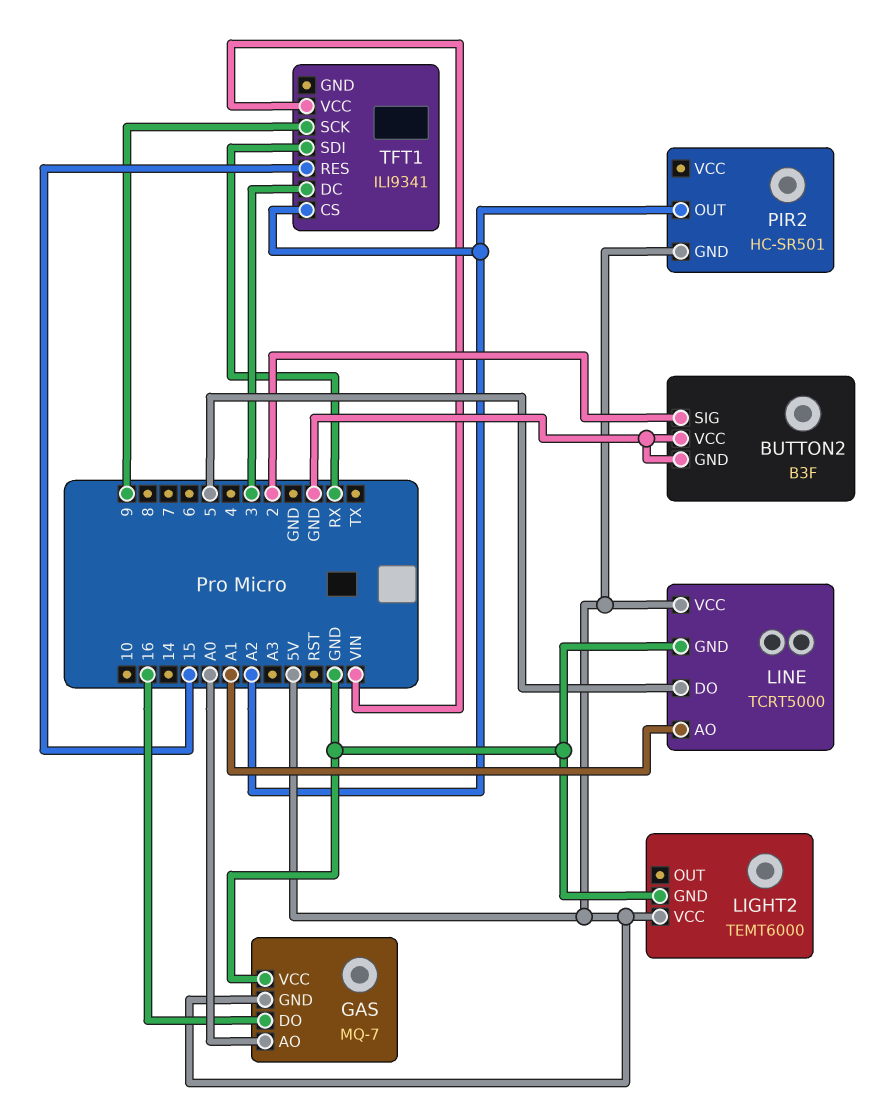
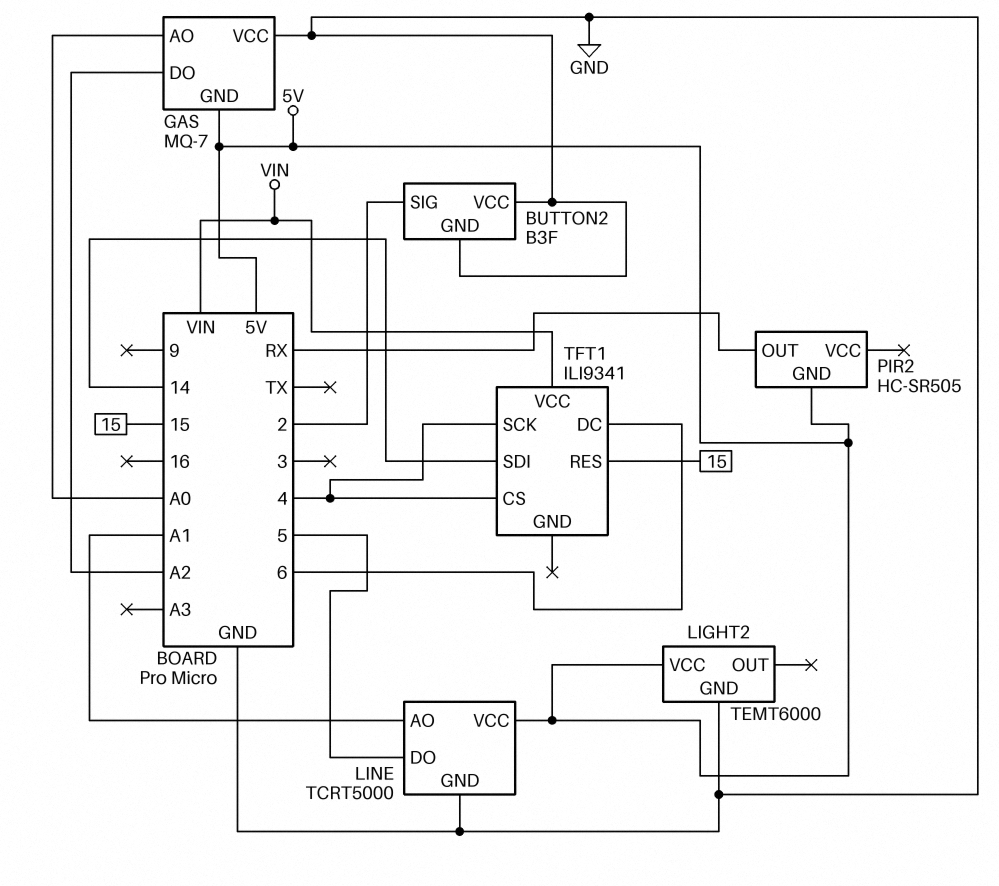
GAS pin DO: 16 -> A2
PIR2: HC-SR501 -> HC-SR505
PIR2 pin OUT: A2 -> RX
TFT1 pin CS: A2 -> 4
TFT1 pin DC: 3 -> 6
TFT1 pin SCK: 9 -> 4
TFT1 pin SDI: RX -> 14

